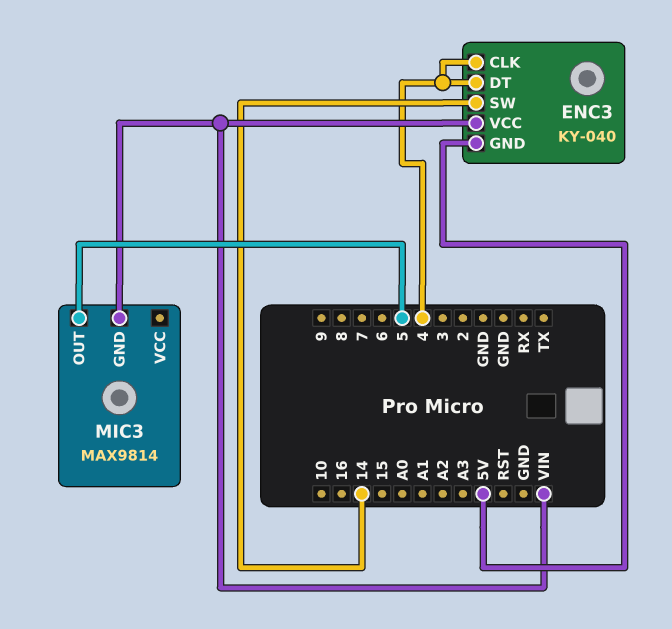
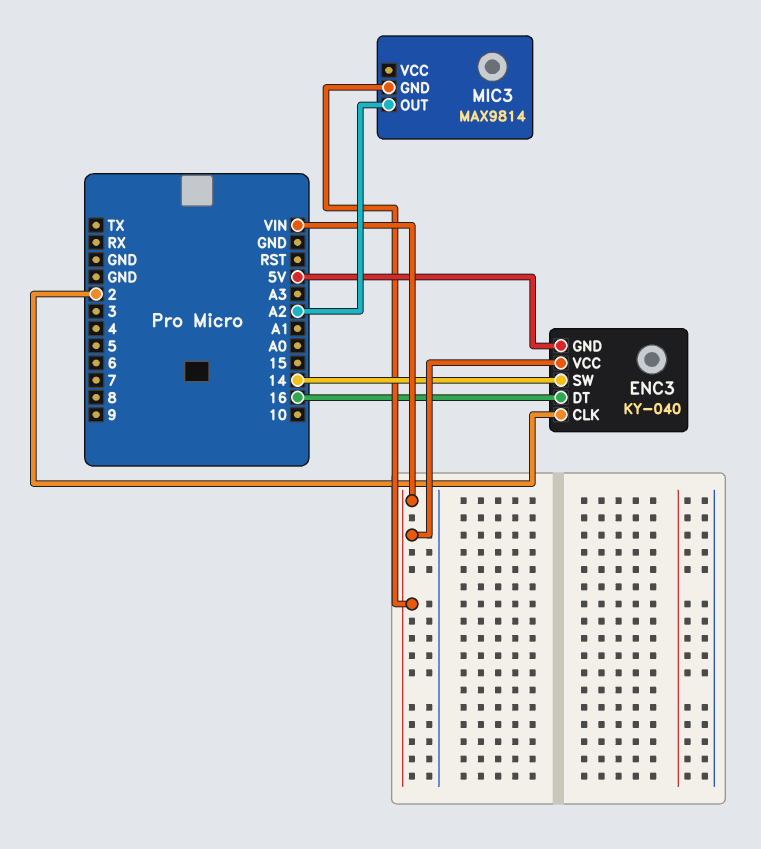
ENC3 pin CLK: 4 -> 2
ENC3 pin DT: 4 -> 16
MIC3 pin OUT: 5 -> A2

